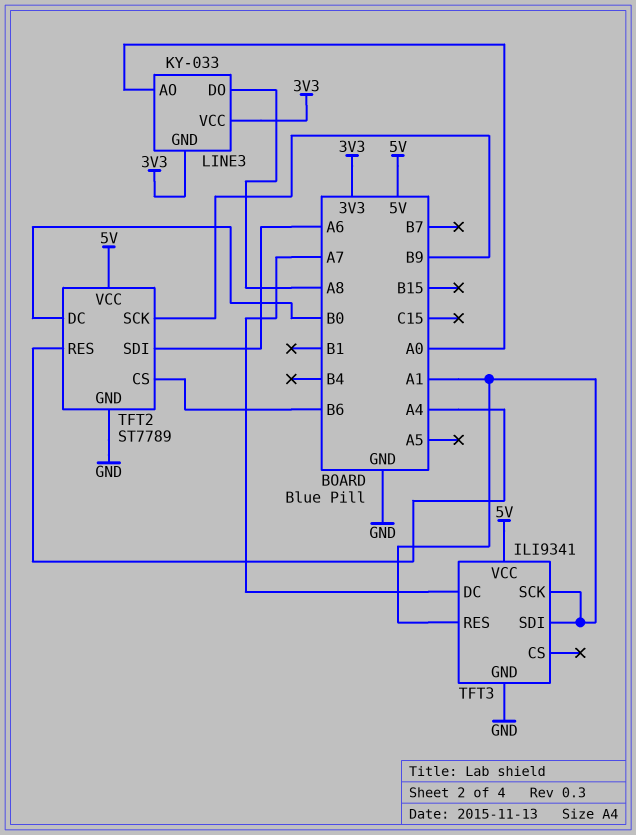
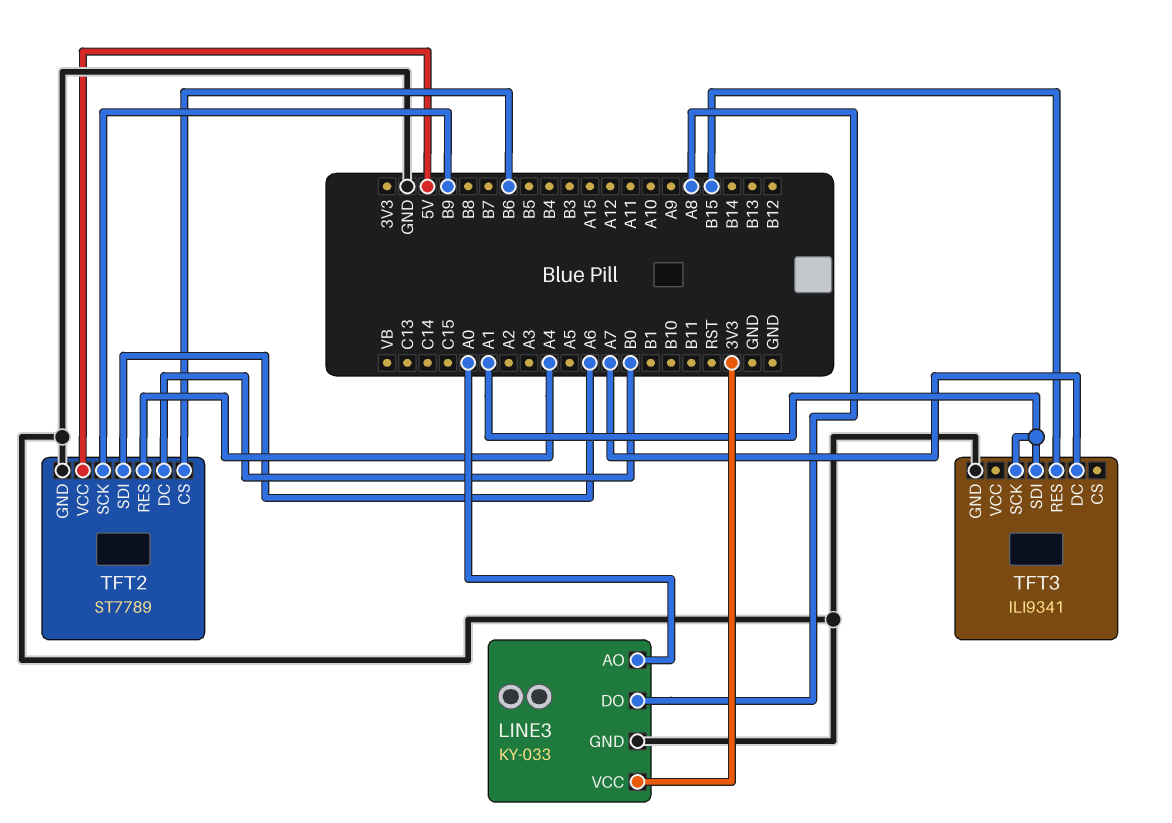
LINE3 pin GND: 3V3 -> GND
TFT3 pin RES: A1 -> B15
TFT3 pin VCC: 5V -> none

